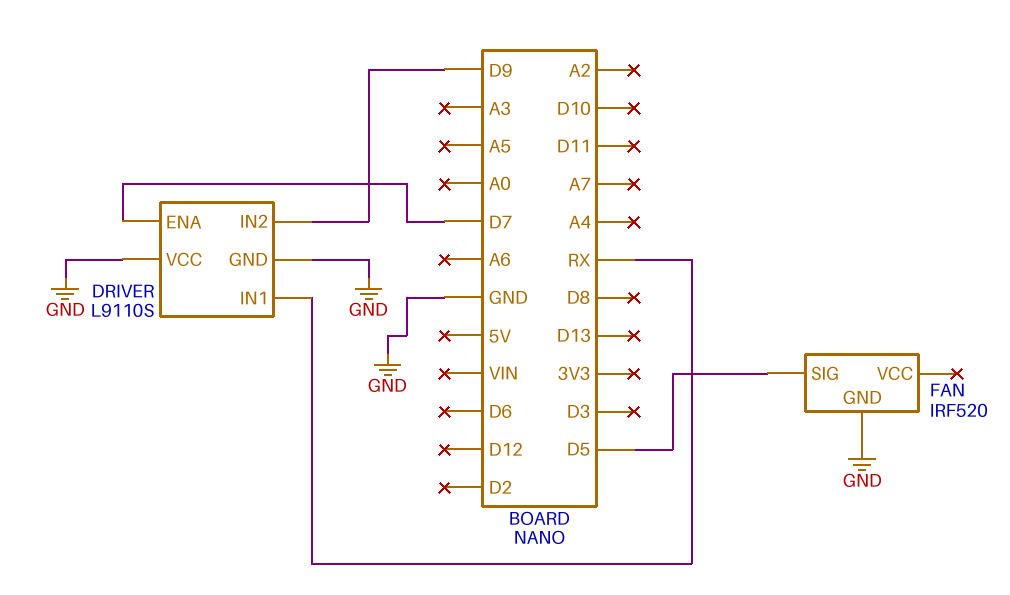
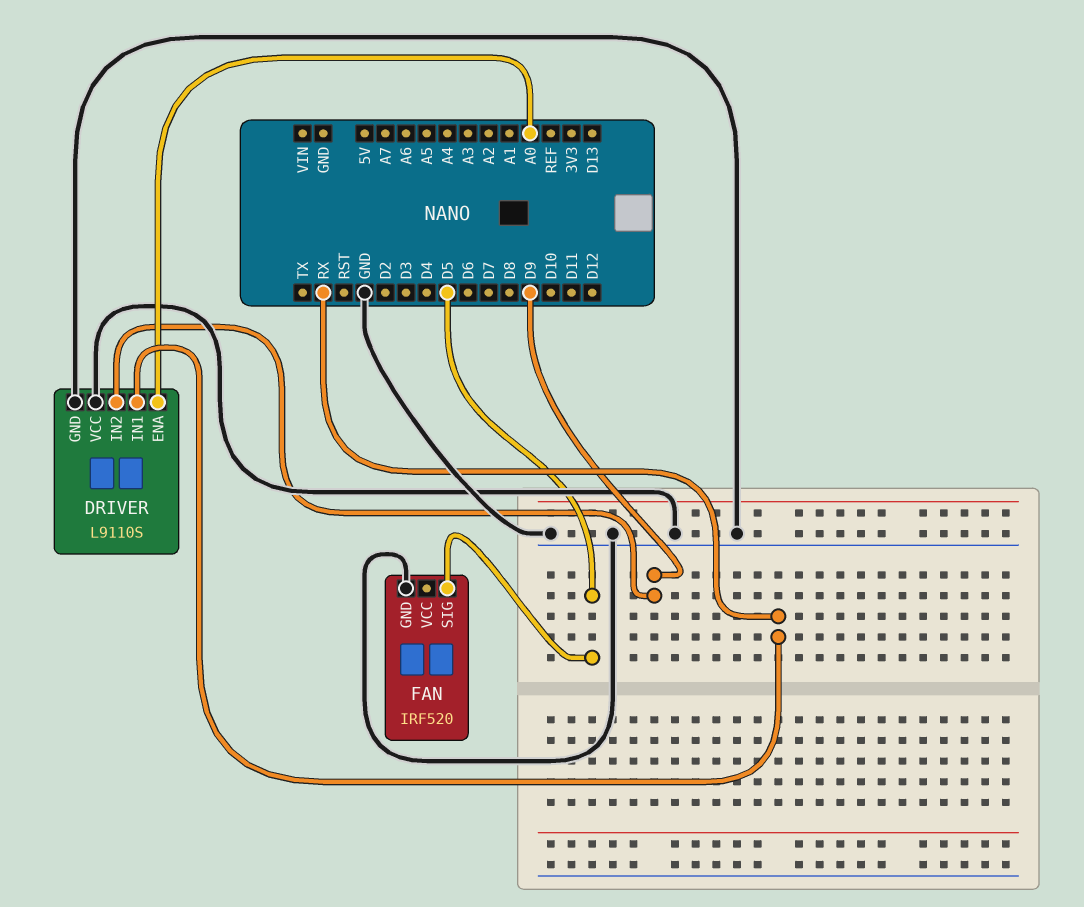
DRIVER pin ENA: D7 -> A0

